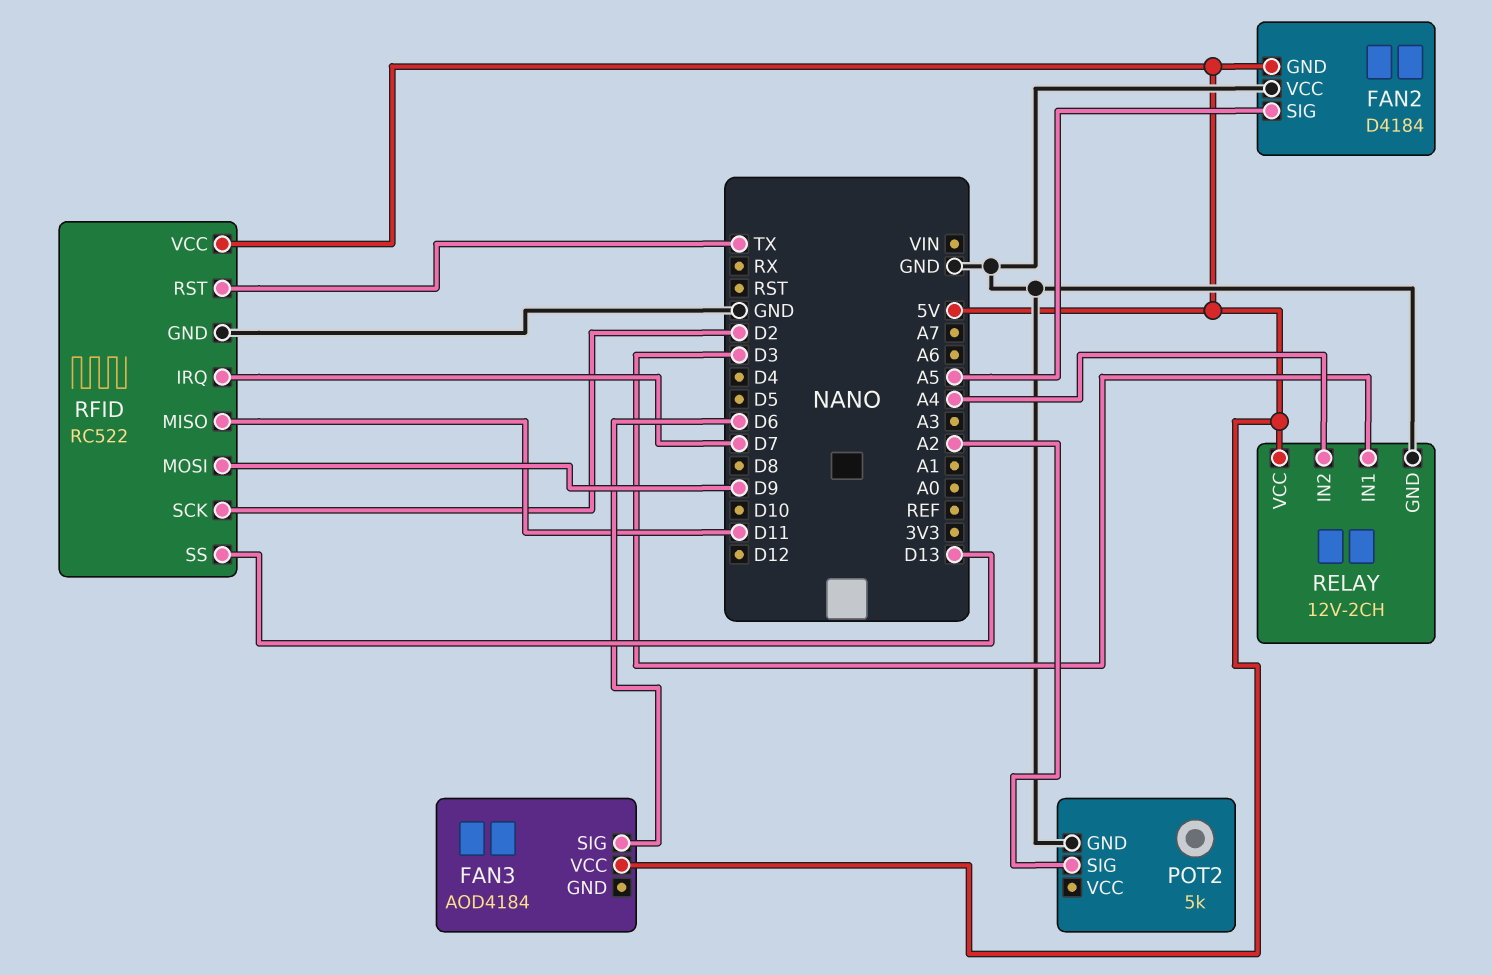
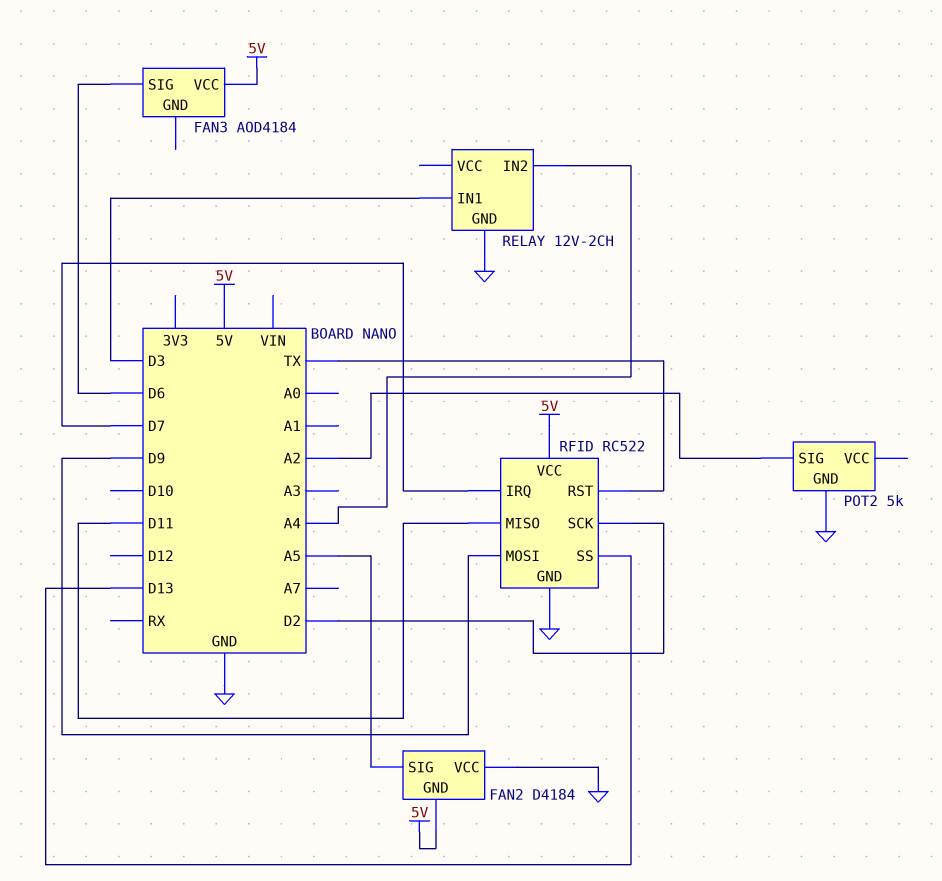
RELAY pin VCC: 5V -> none

